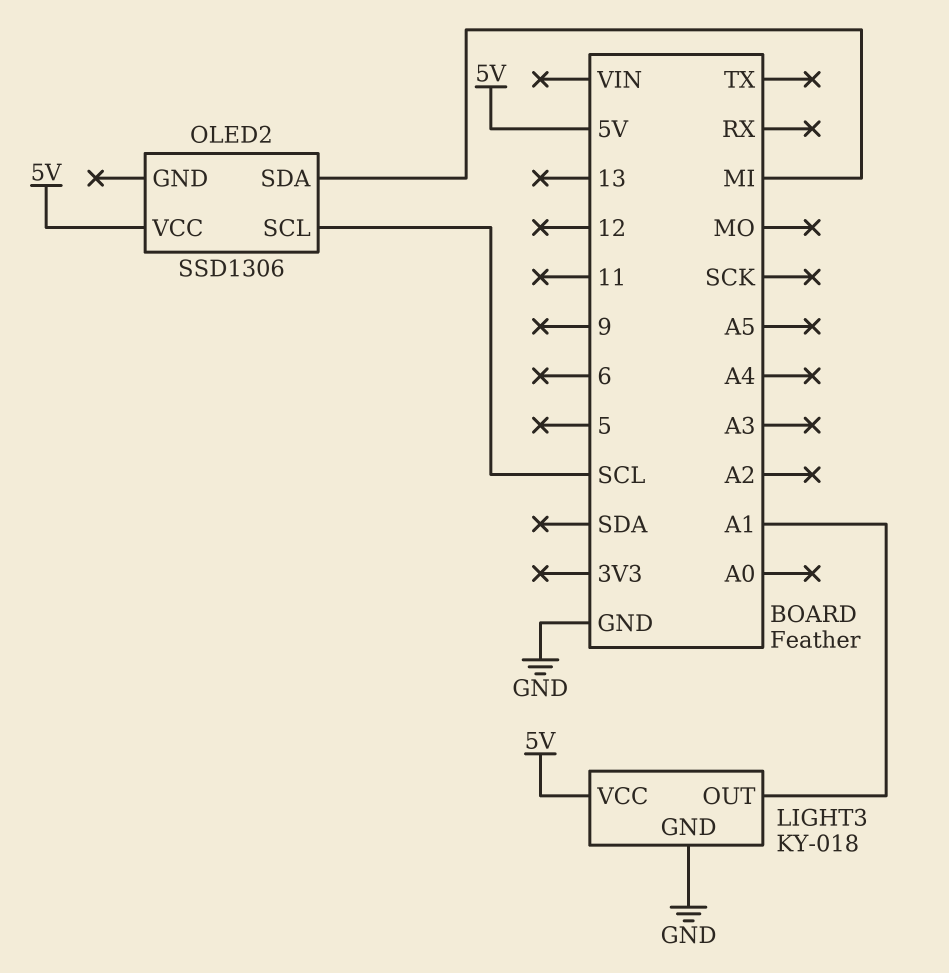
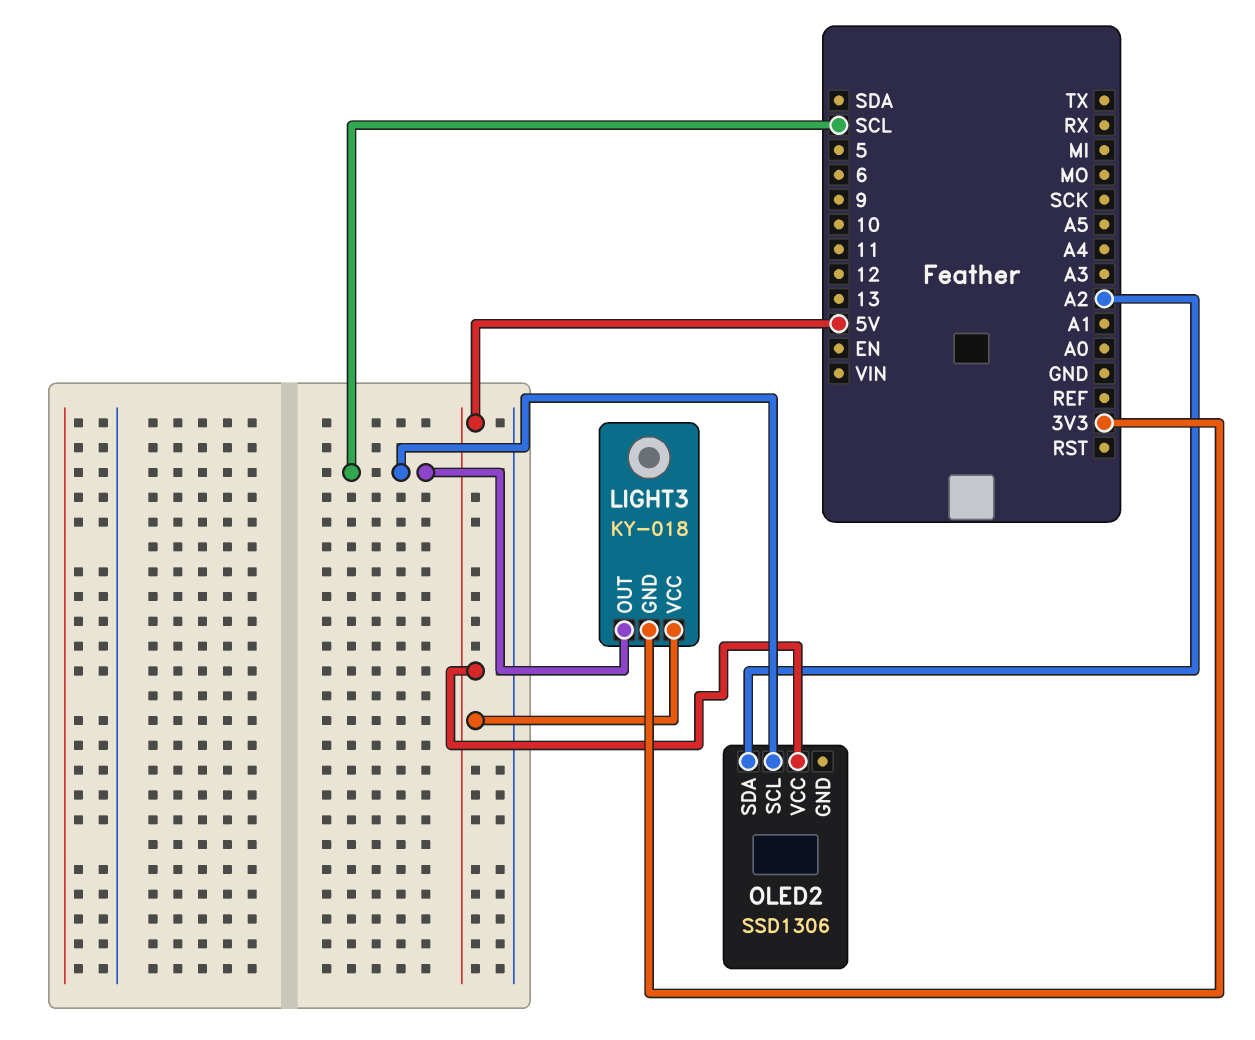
LIGHT3 pin GND: GND -> 3V3
LIGHT3 pin OUT: A1 -> SCL
OLED2 pin SDA: MI -> A2

